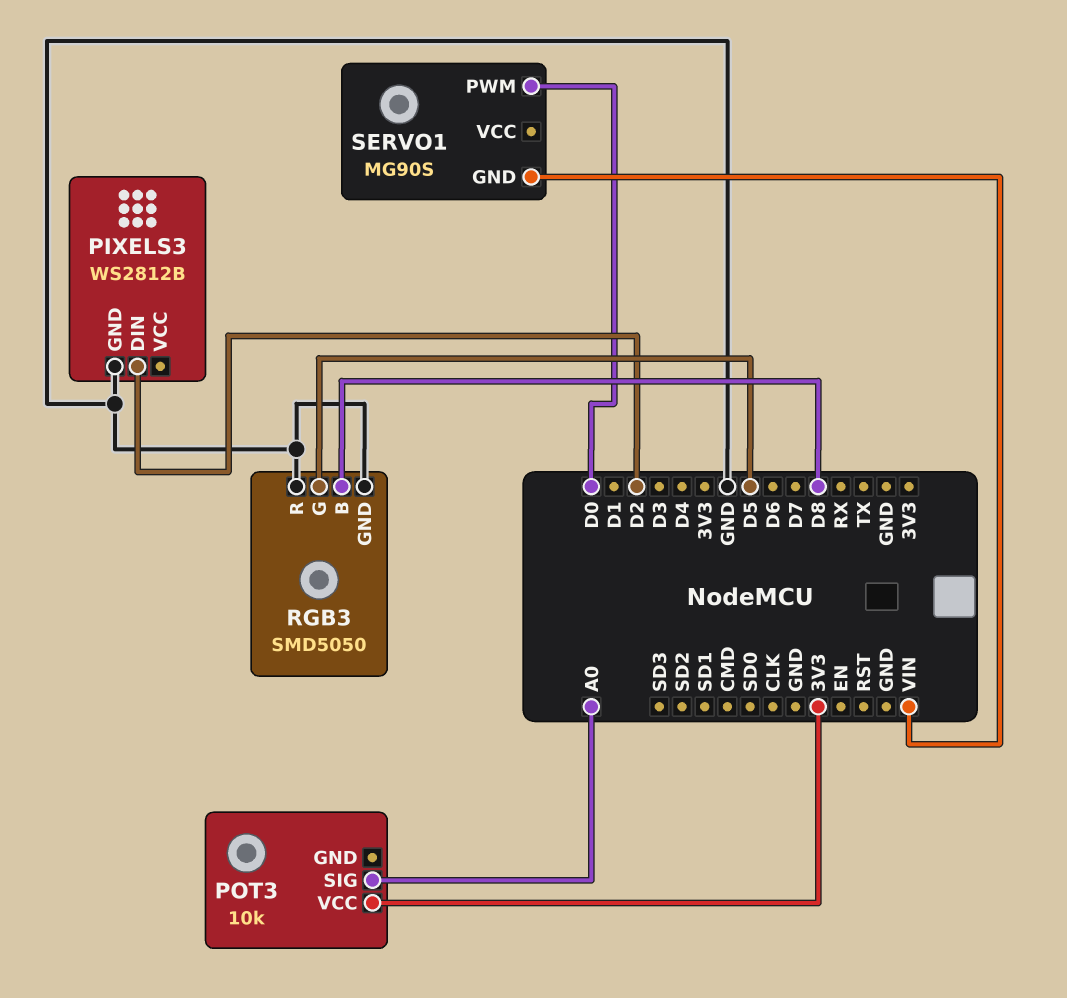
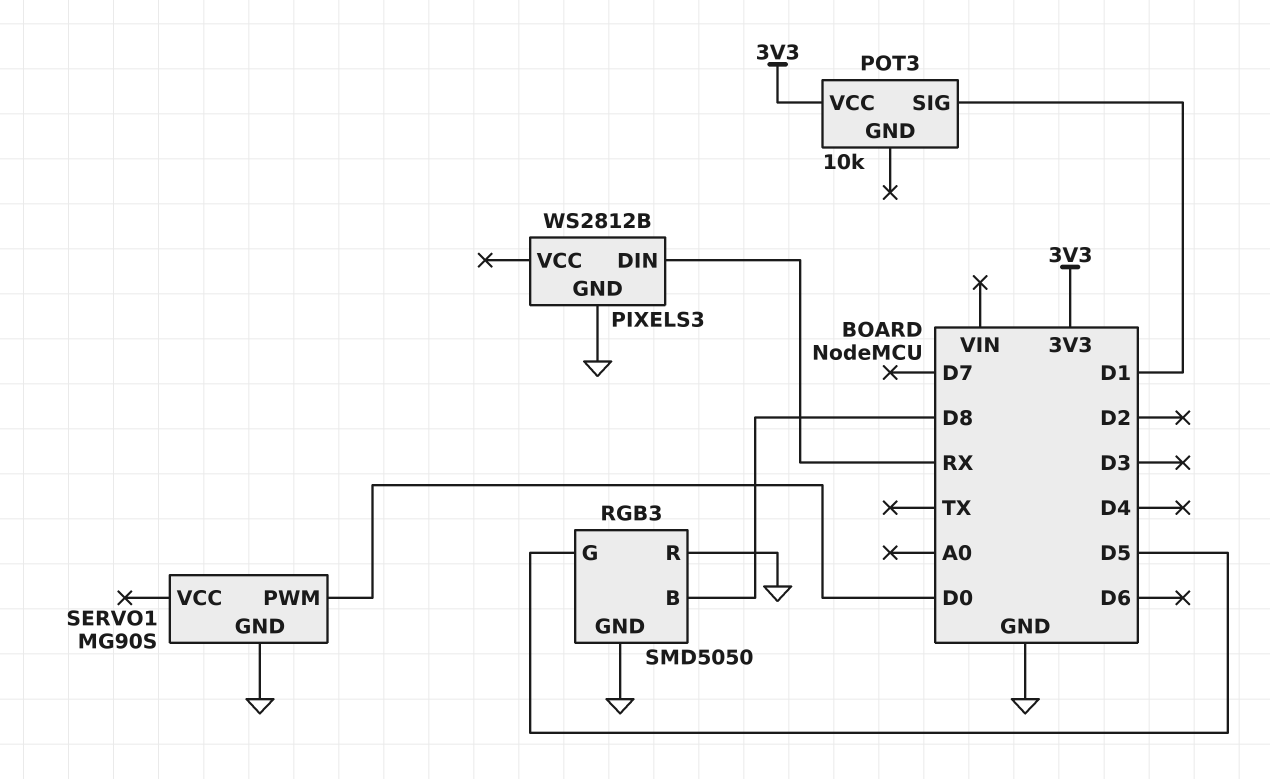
PIXELS3 pin DIN: D2 -> RX
POT3 pin SIG: A0 -> D1
SERVO1 pin GND: VIN -> GND

